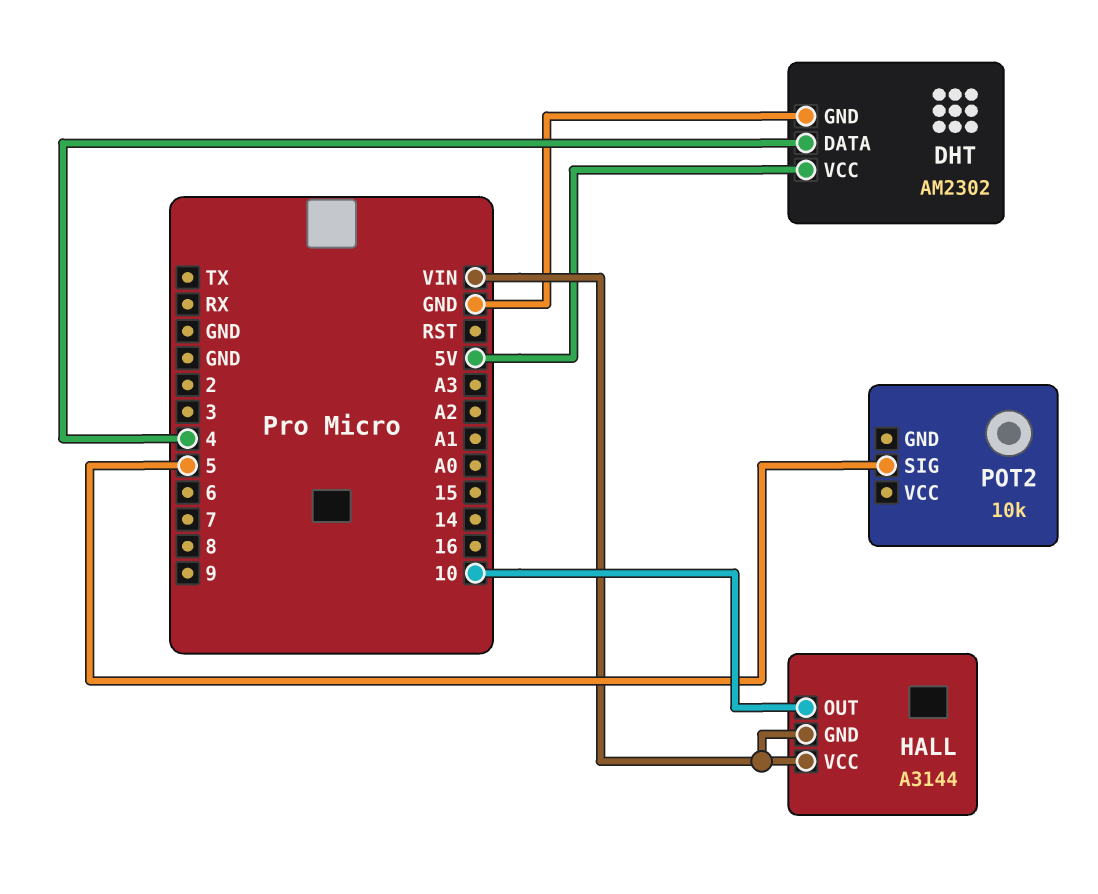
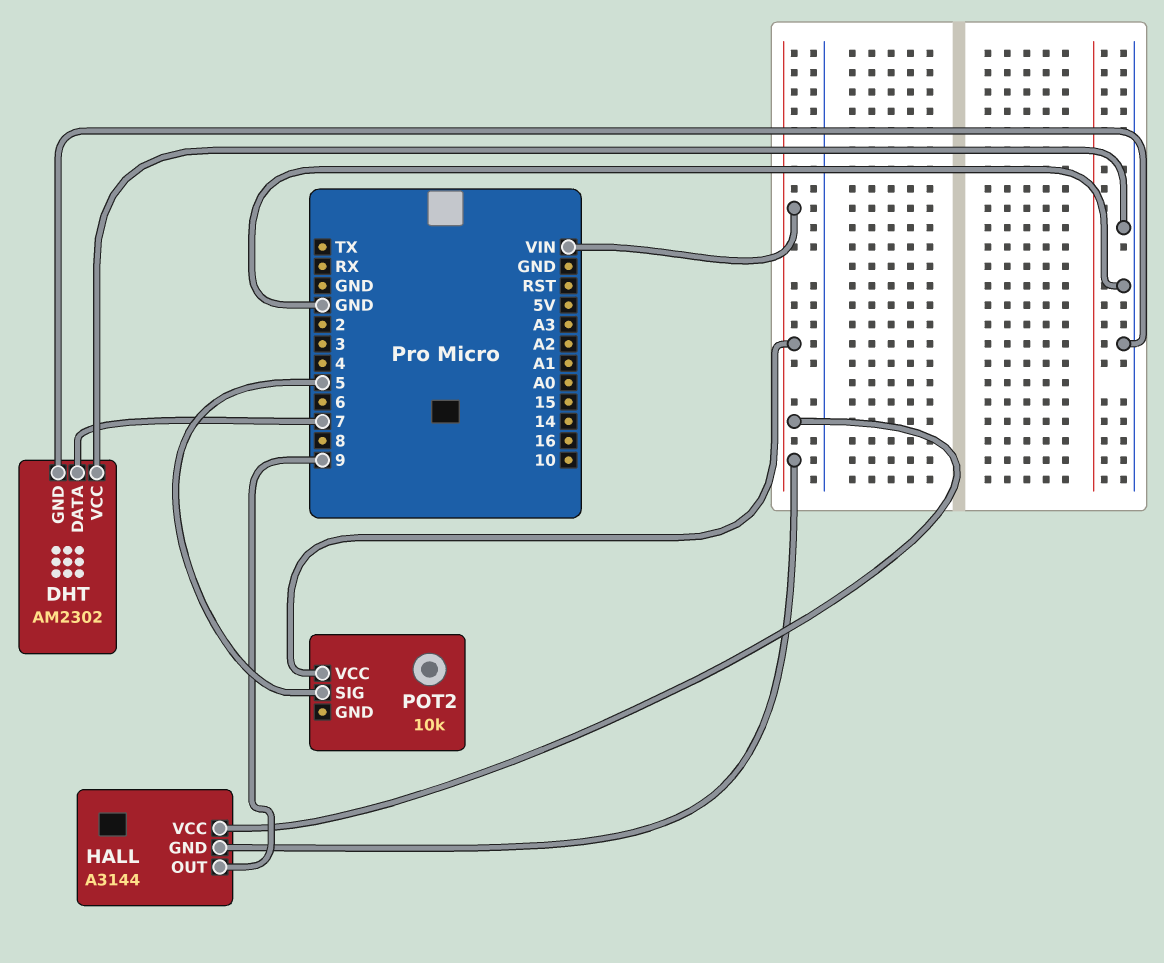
DHT pin DATA: 4 -> 7
DHT pin VCC: 5V -> GND
HALL pin OUT: 10 -> 9
POT2 pin VCC: none -> VIN

